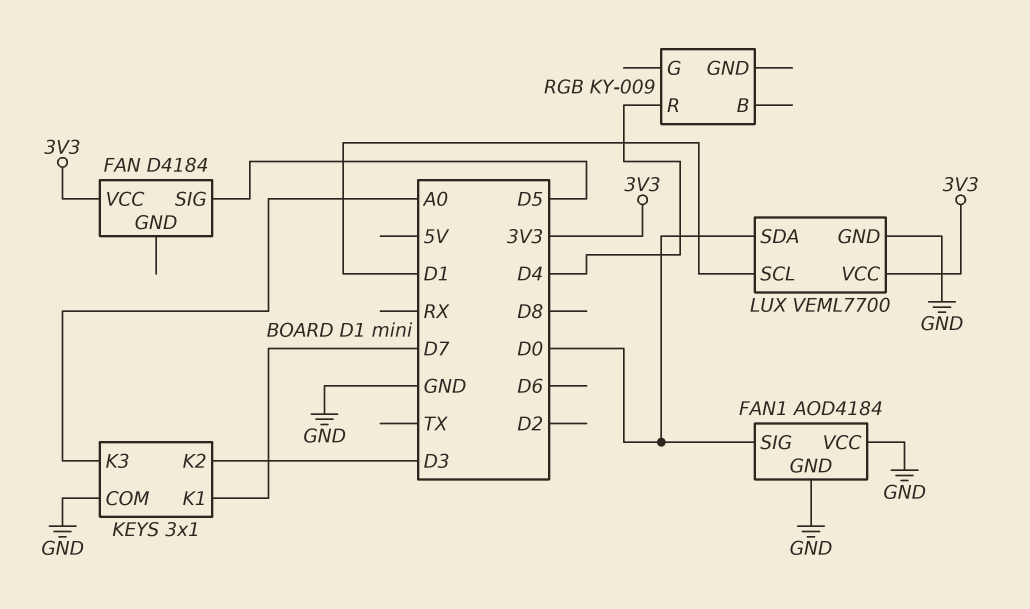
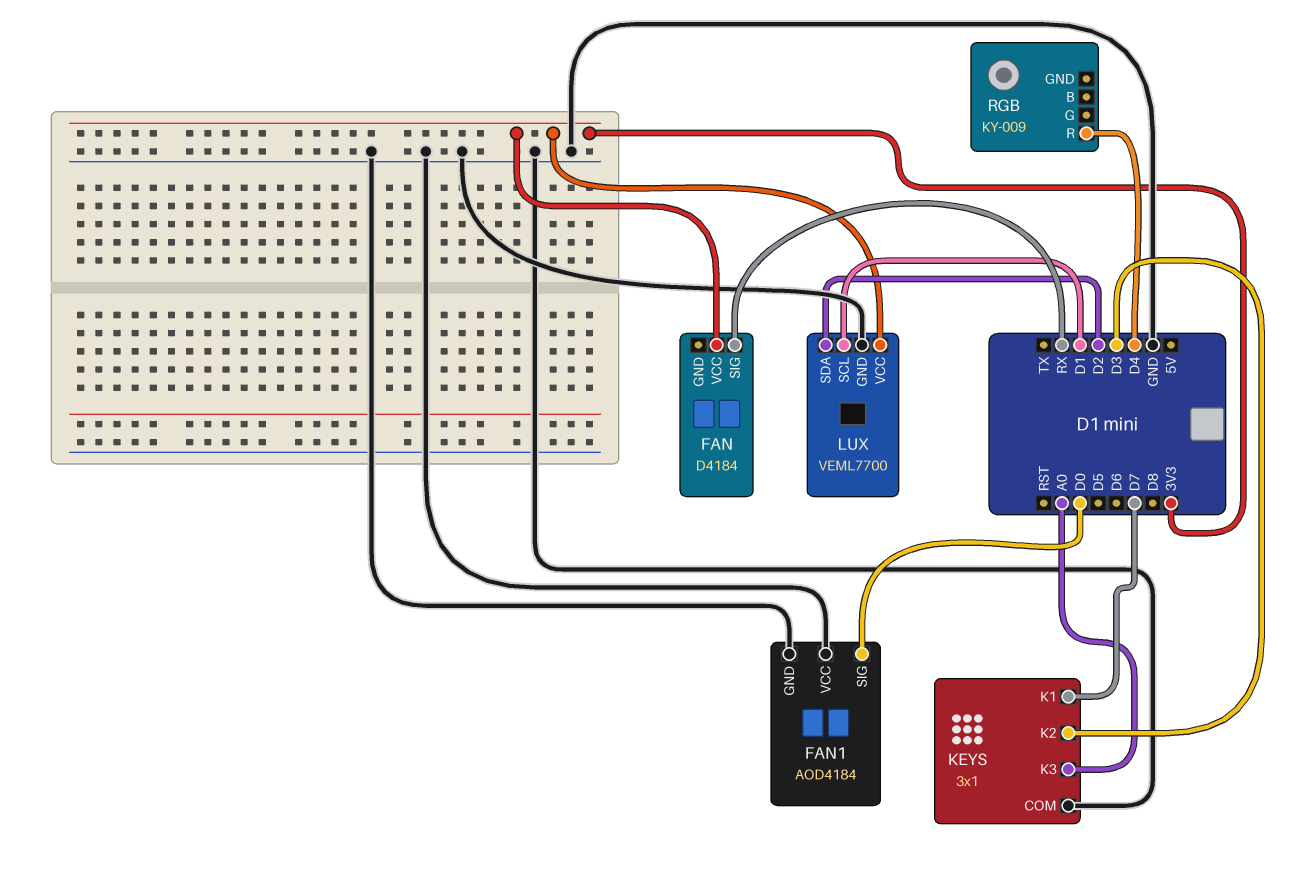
FAN pin SIG: D5 -> RX
LUX pin SDA: D0 -> D2

